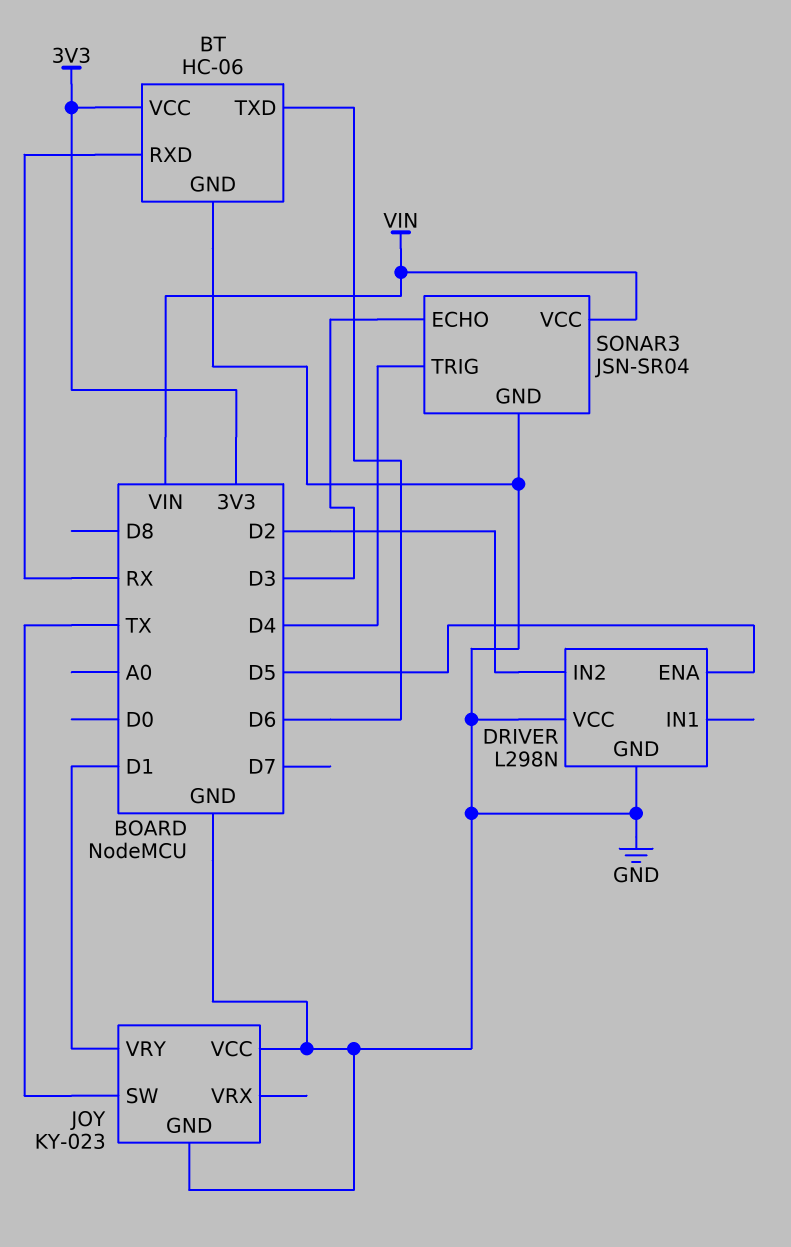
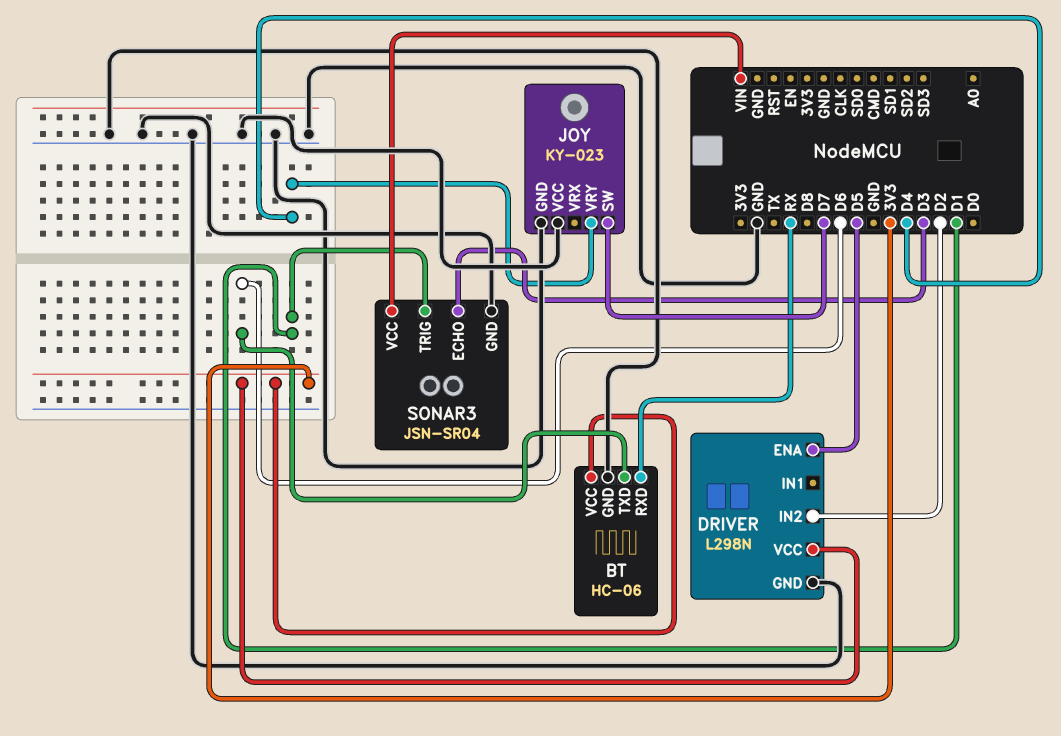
DRIVER pin VCC: GND -> 3V3
JOY pin SW: TX -> D7
JOY pin VRY: D1 -> D4
SONAR3 pin TRIG: D4 -> D1

